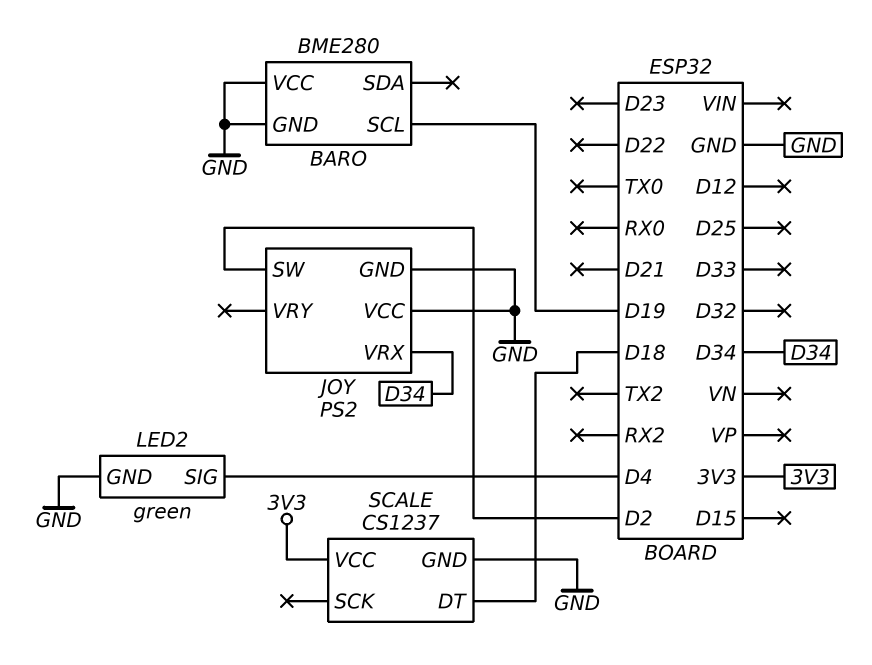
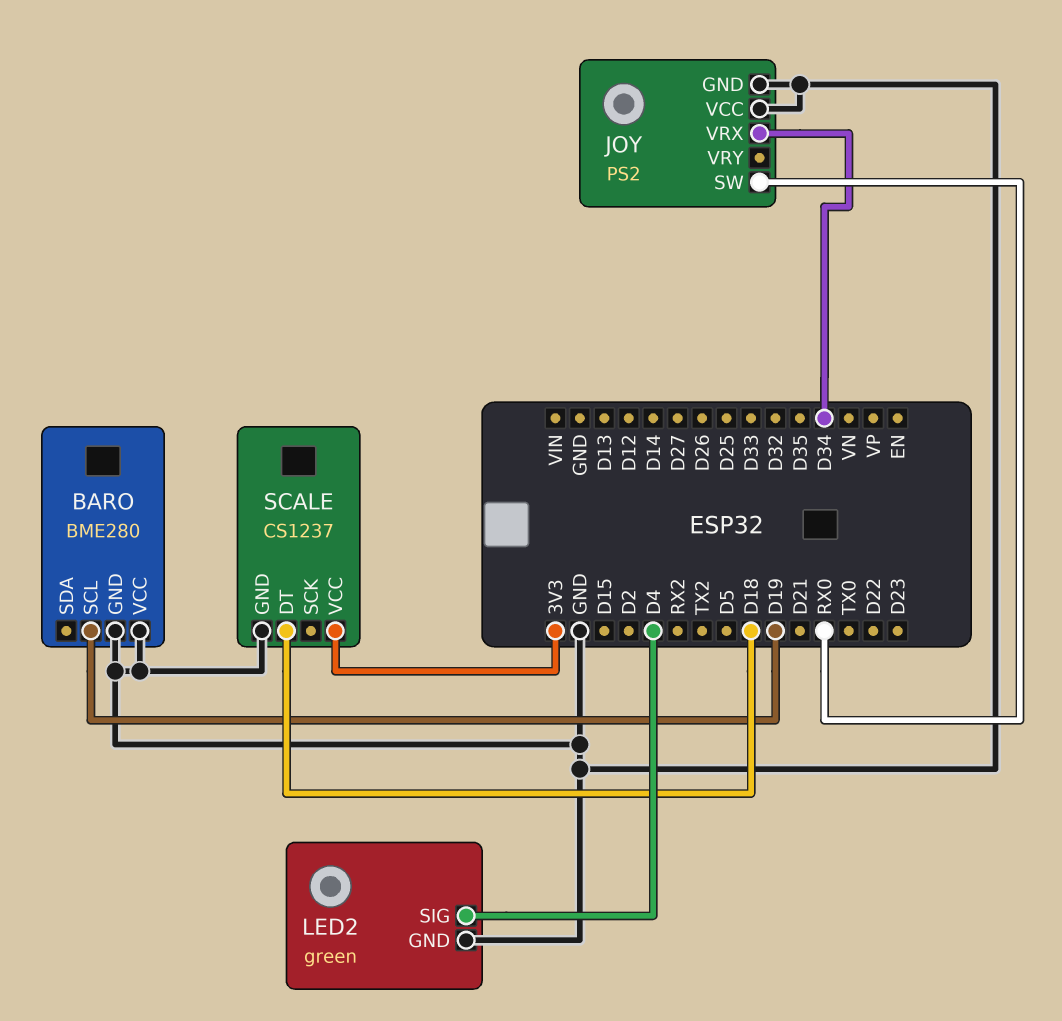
JOY pin SW: D2 -> RX0

